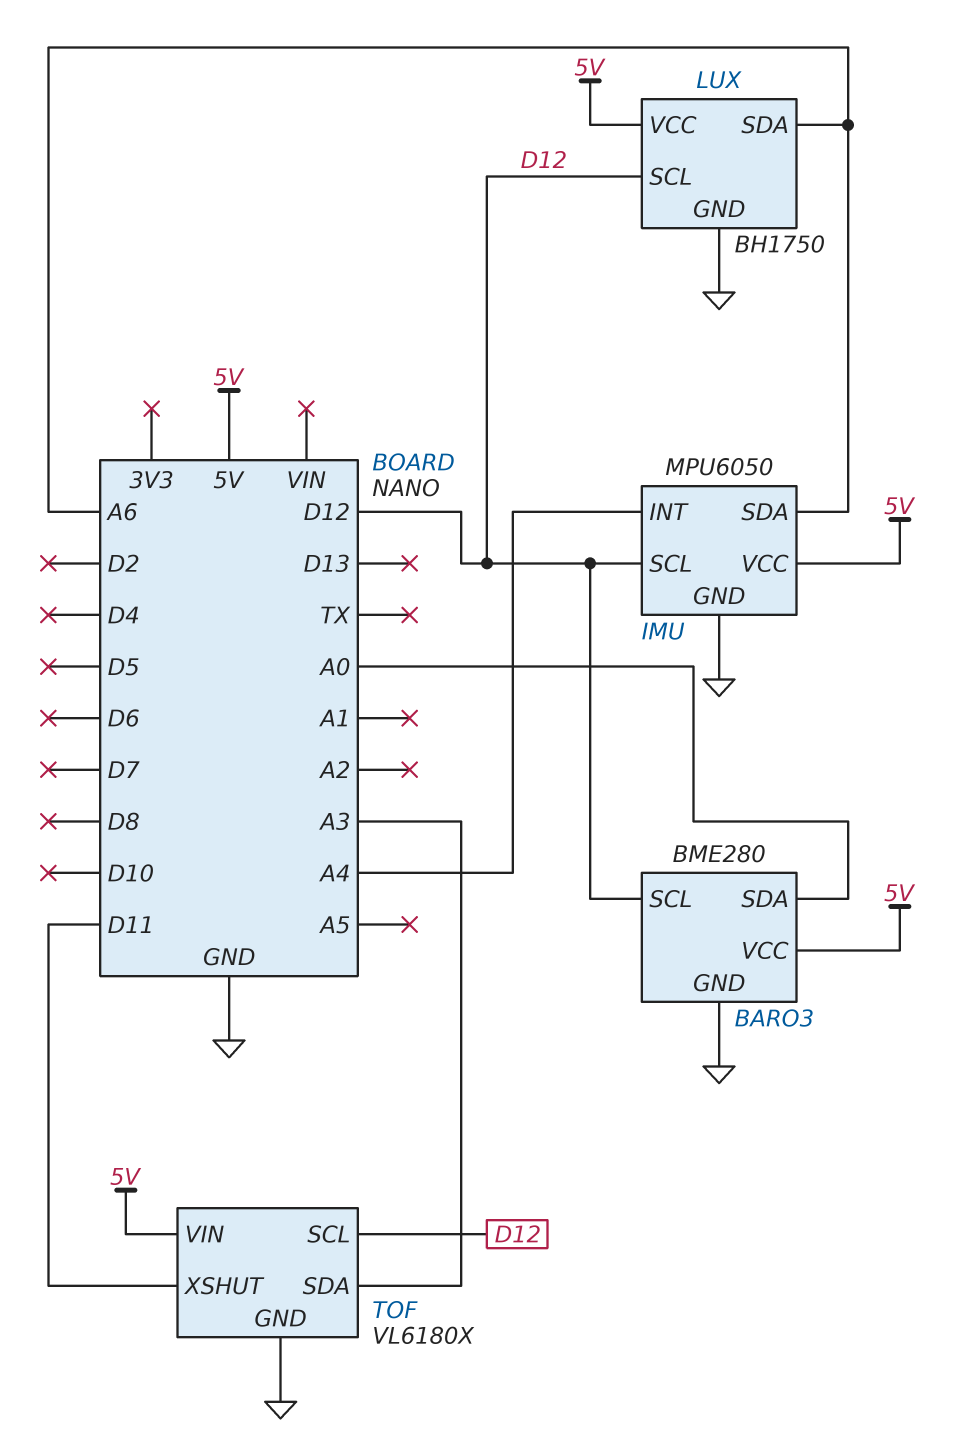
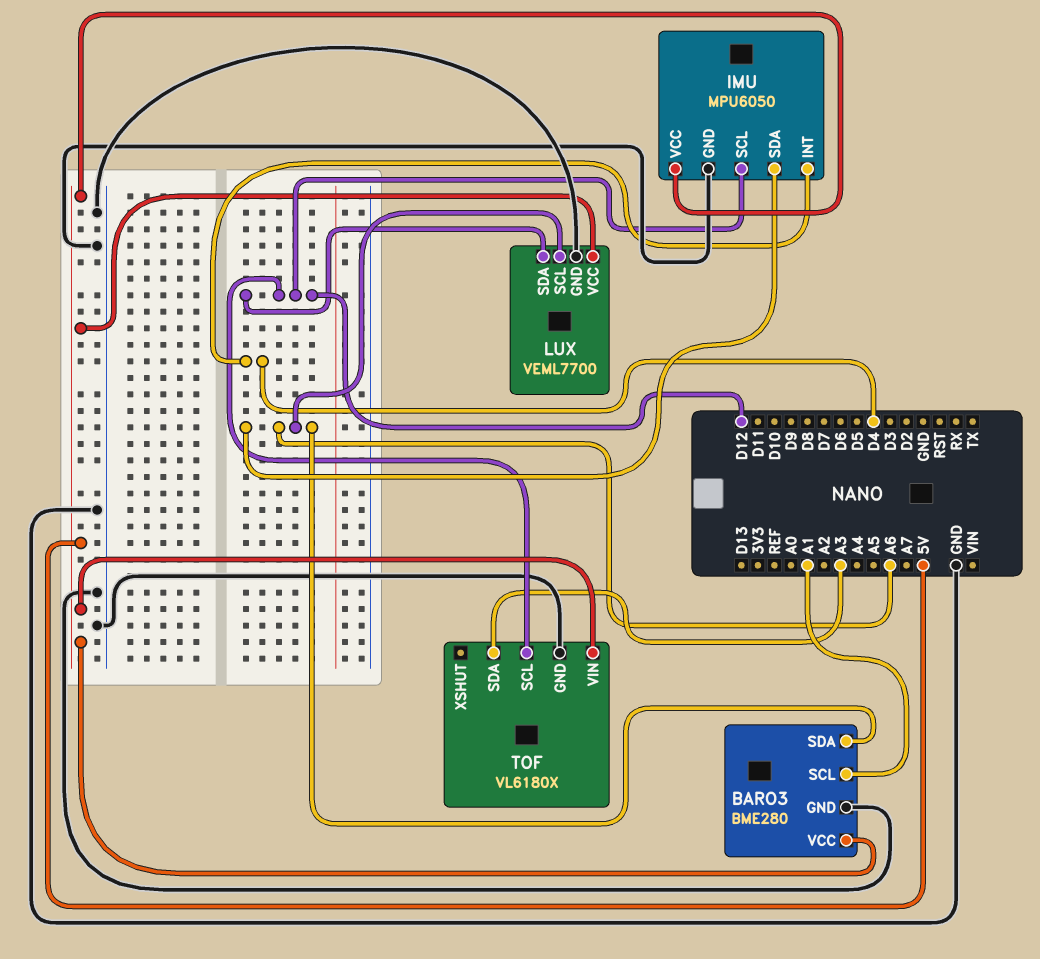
BARO3 pin SCL: D12 -> A1
BARO3 pin SDA: A0 -> A6
IMU pin INT: A4 -> D4
LUX: BH1750 -> VEML7700
LUX pin SCL: D12 -> A6
LUX pin SDA: A6 -> D12
TOF pin XSHUT: D11 -> none

